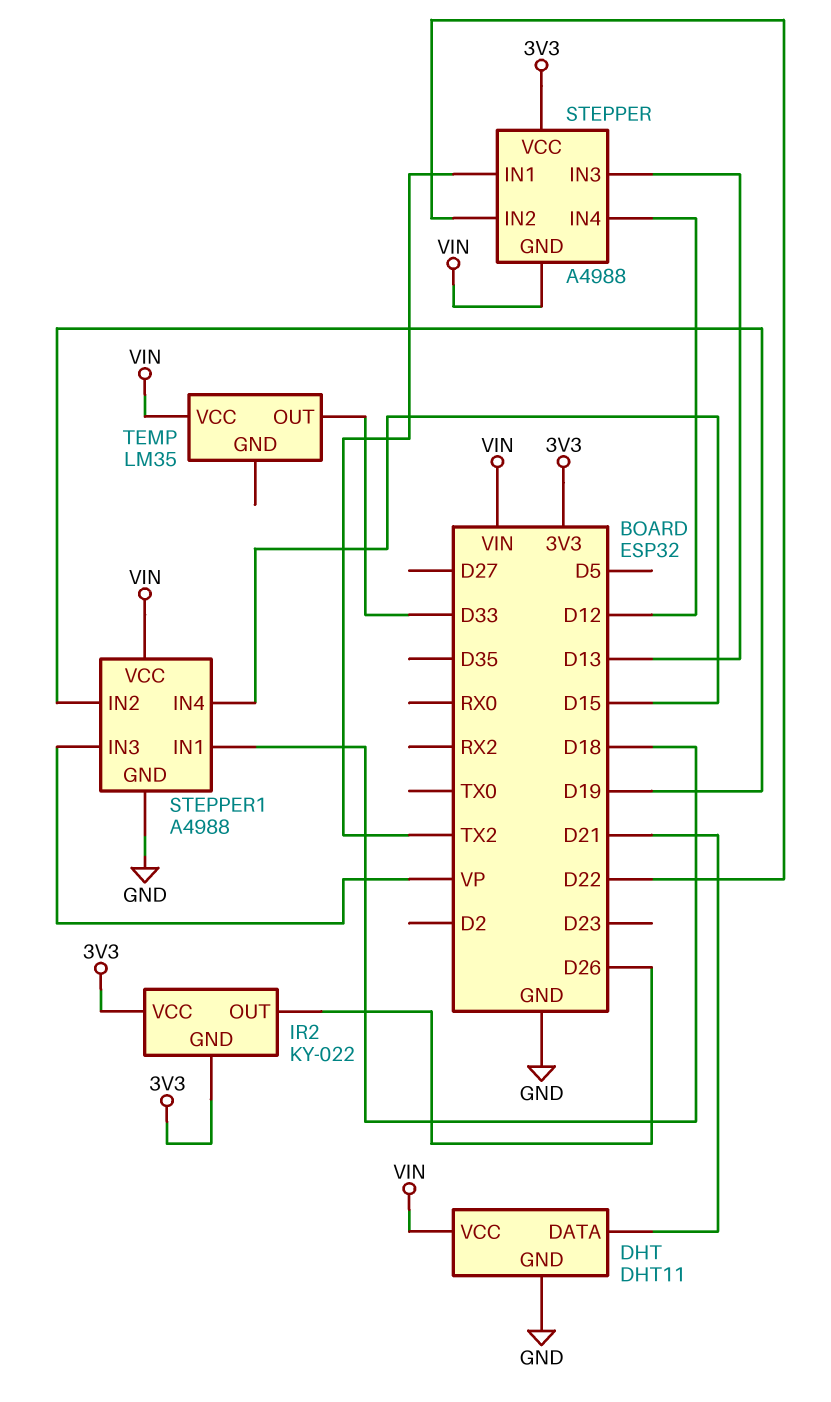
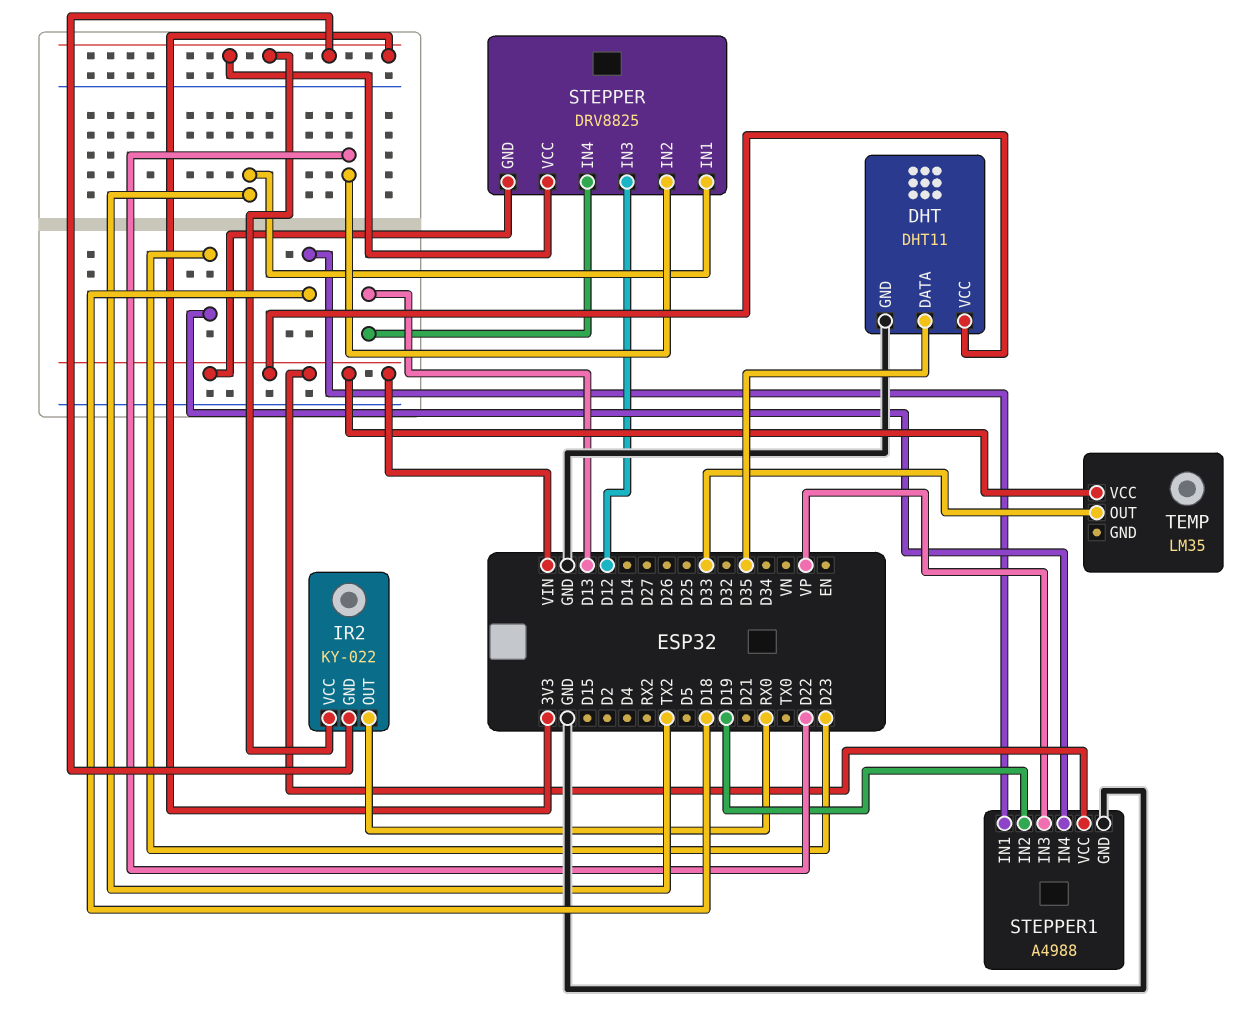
DHT pin DATA: D21 -> D35
IR2 pin OUT: D26 -> RX0
STEPPER: A4988 -> DRV8825
STEPPER pin IN3: D13 -> D12
STEPPER pin IN4: D12 -> D13
STEPPER1 pin IN4: D15 -> D23

